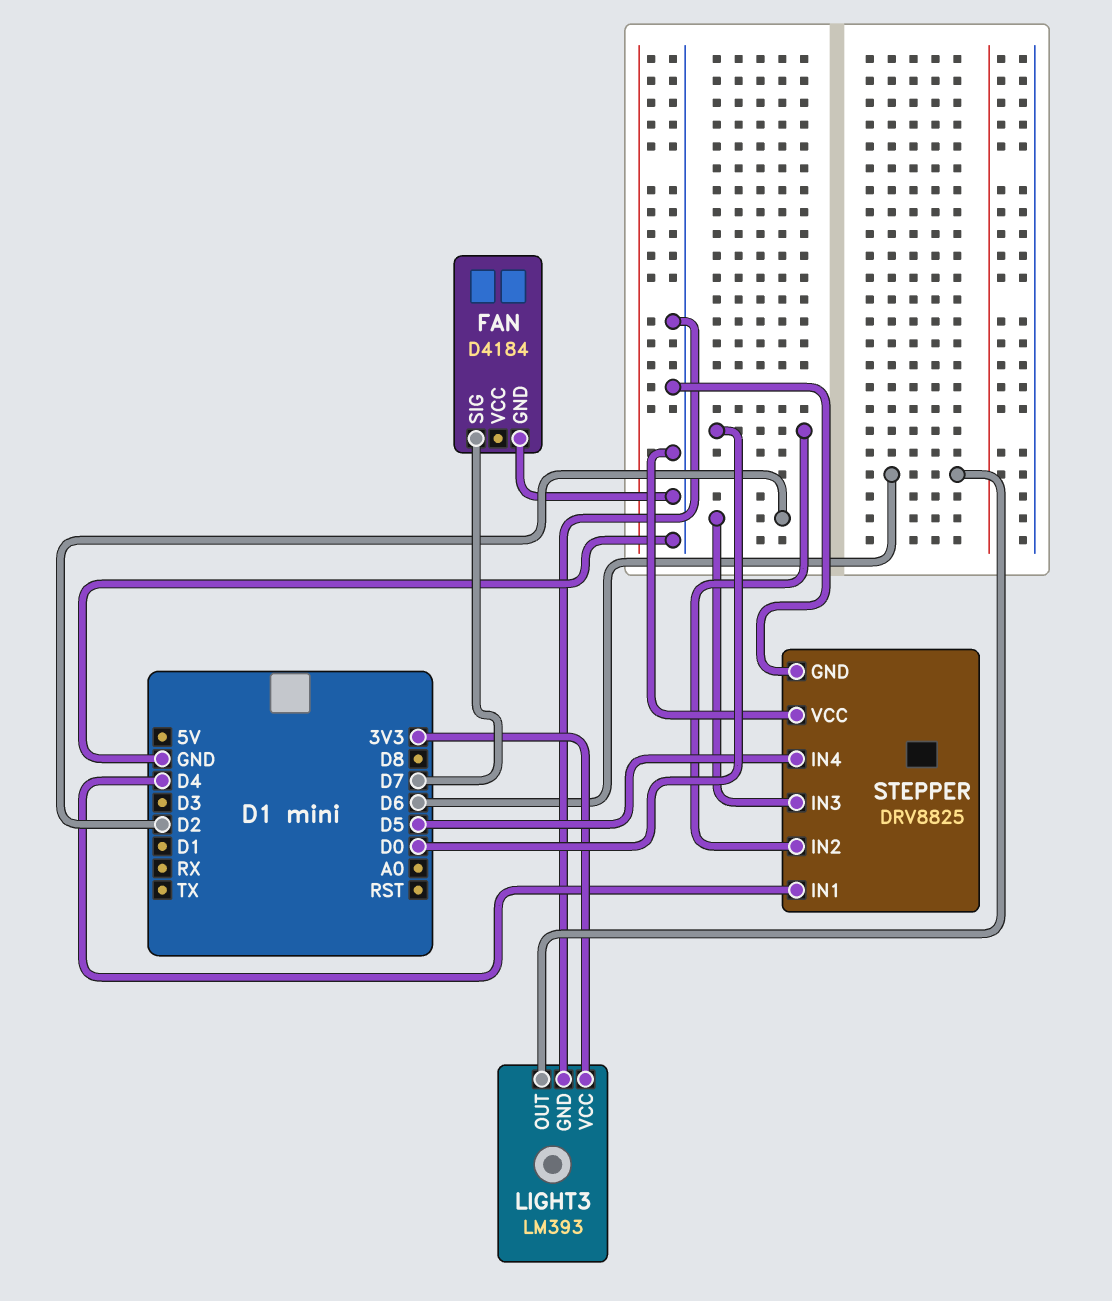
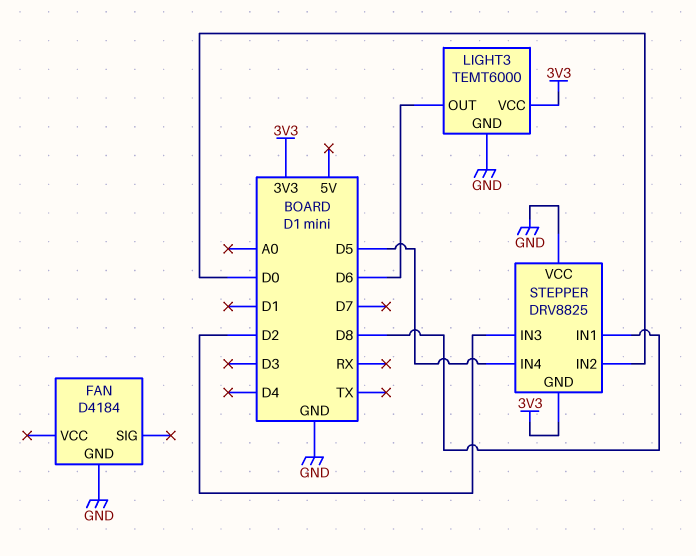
FAN pin SIG: D7 -> none
LIGHT3: LM393 -> TEMT6000
STEPPER pin GND: GND -> 3V3
STEPPER pin IN1: D4 -> D8

